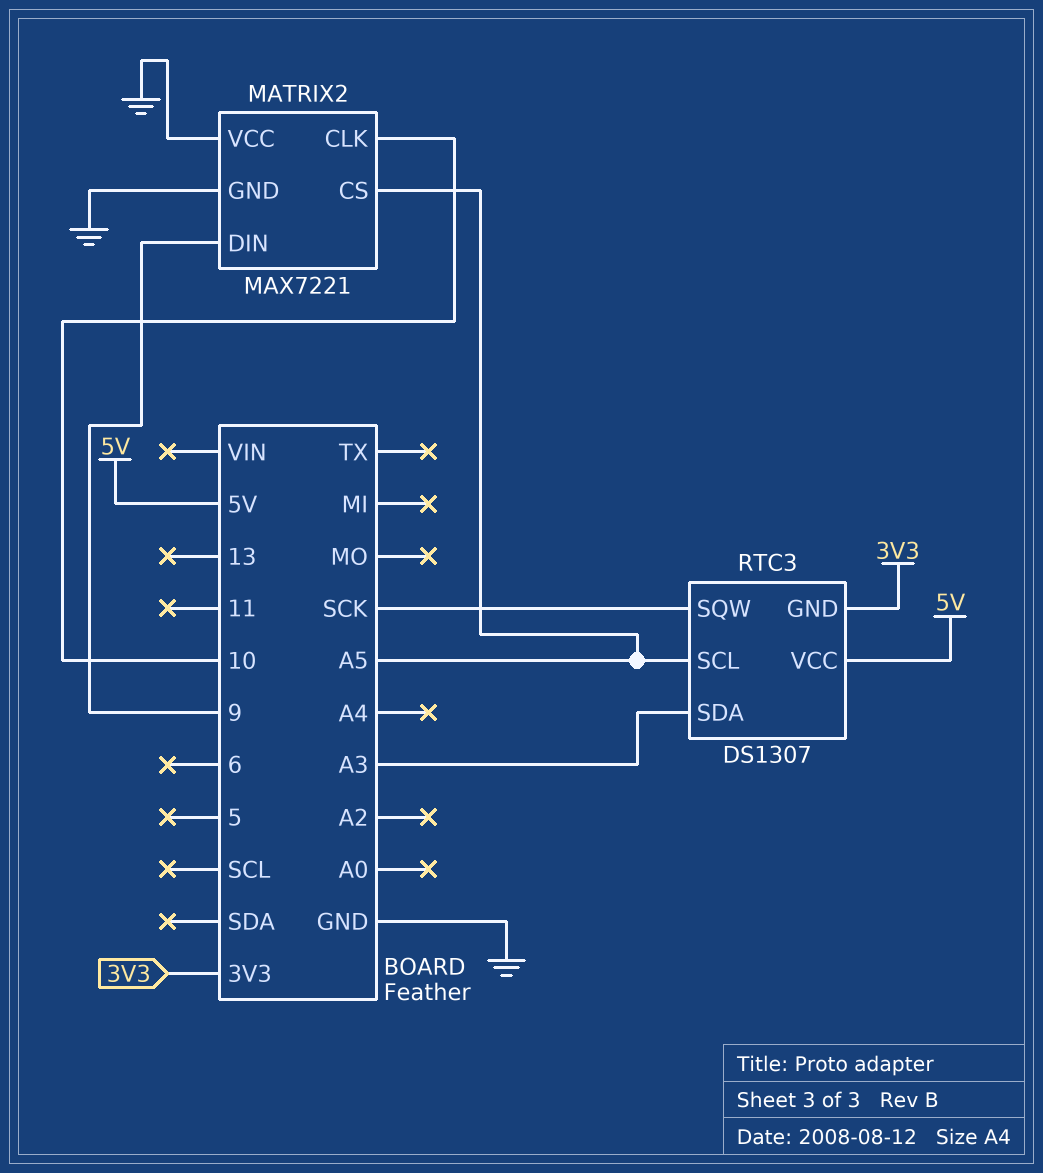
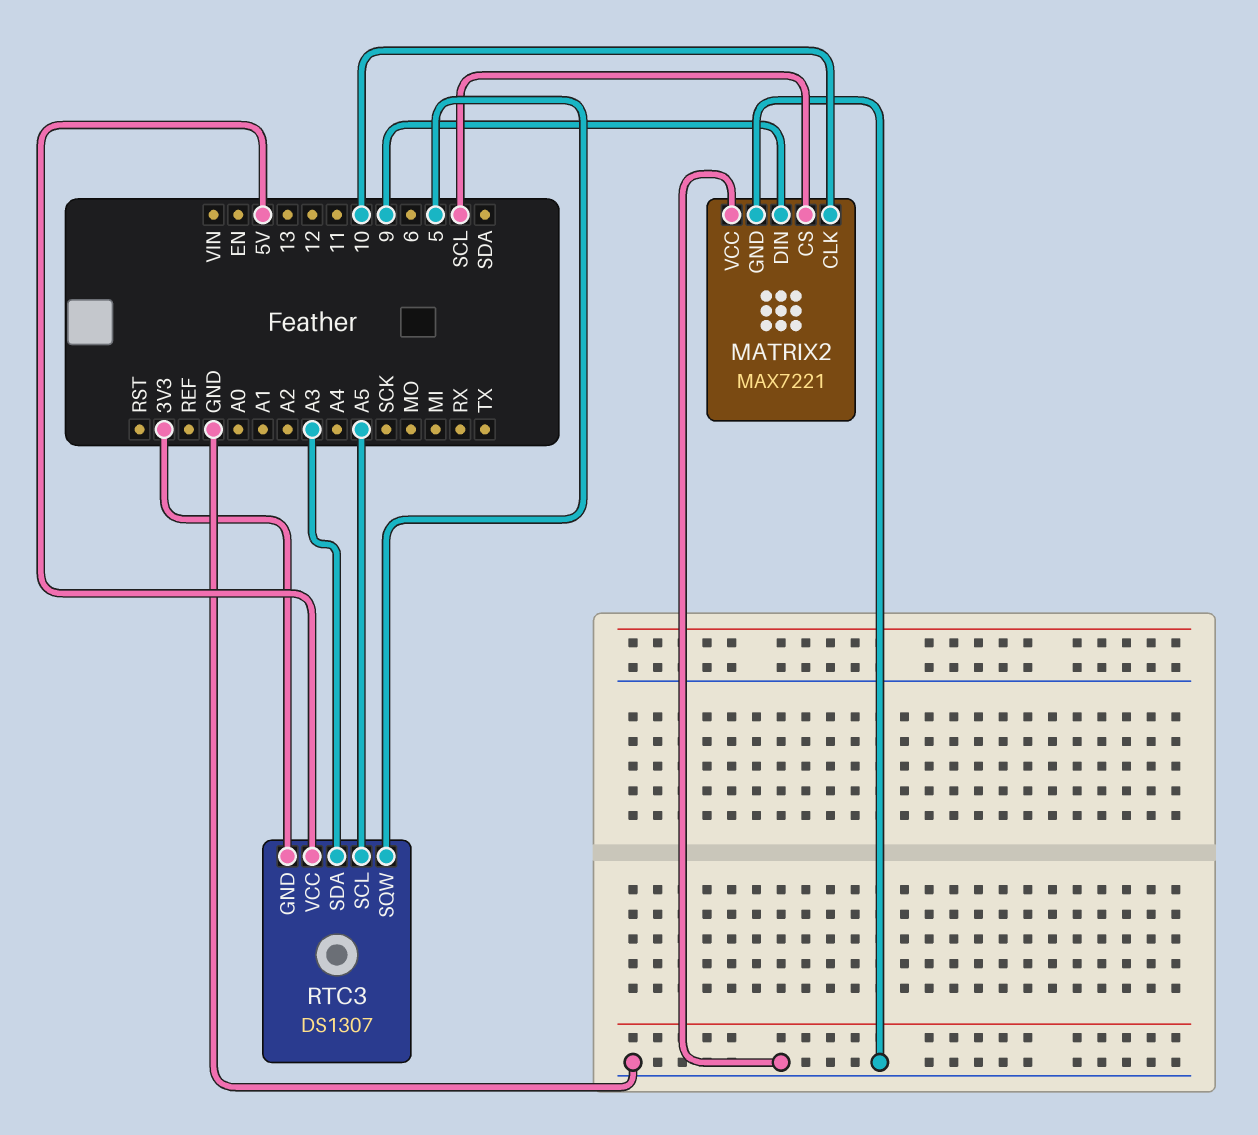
MATRIX2 pin CS: A5 -> SCL
RTC3 pin SQW: SCK -> 5

